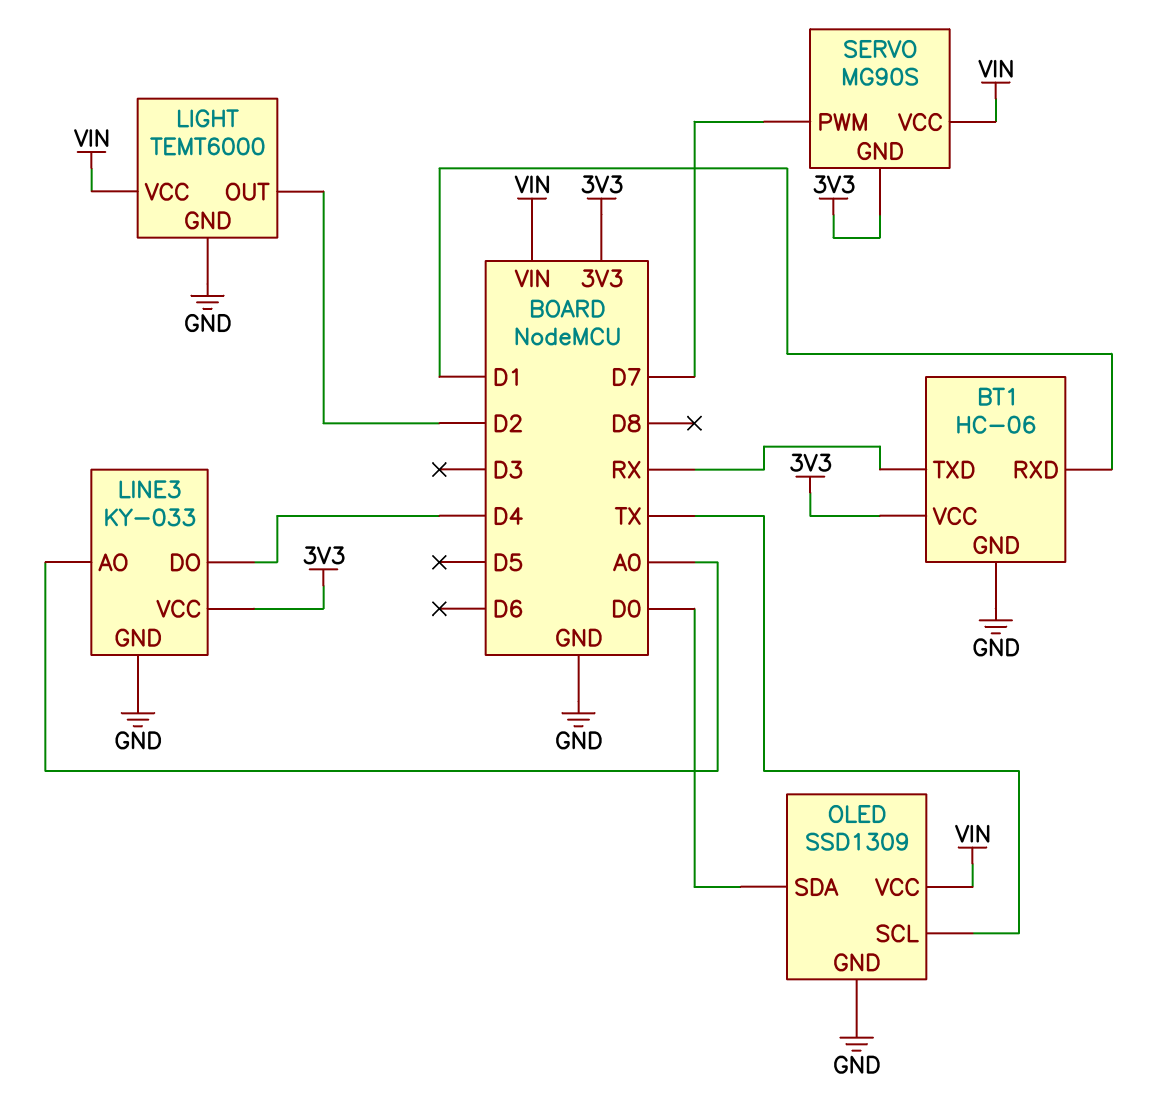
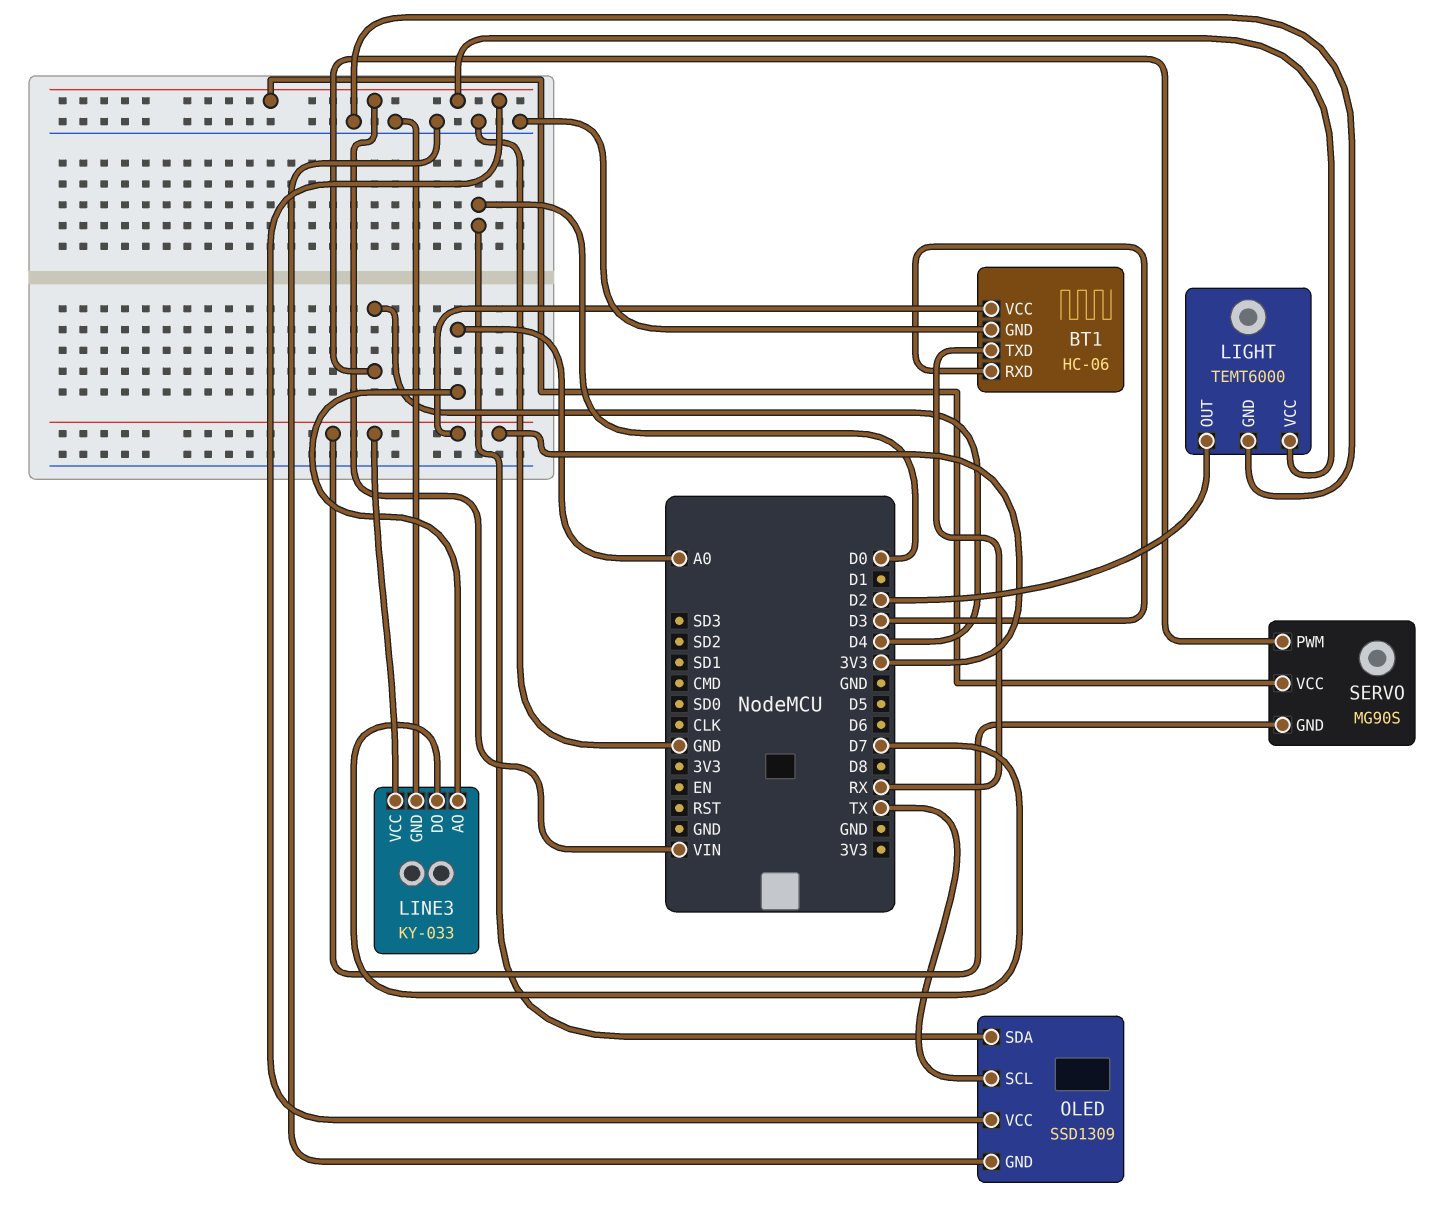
BT1 pin RXD: D1 -> D3
LINE3 pin DO: D4 -> D7
SERVO pin PWM: D7 -> D4

